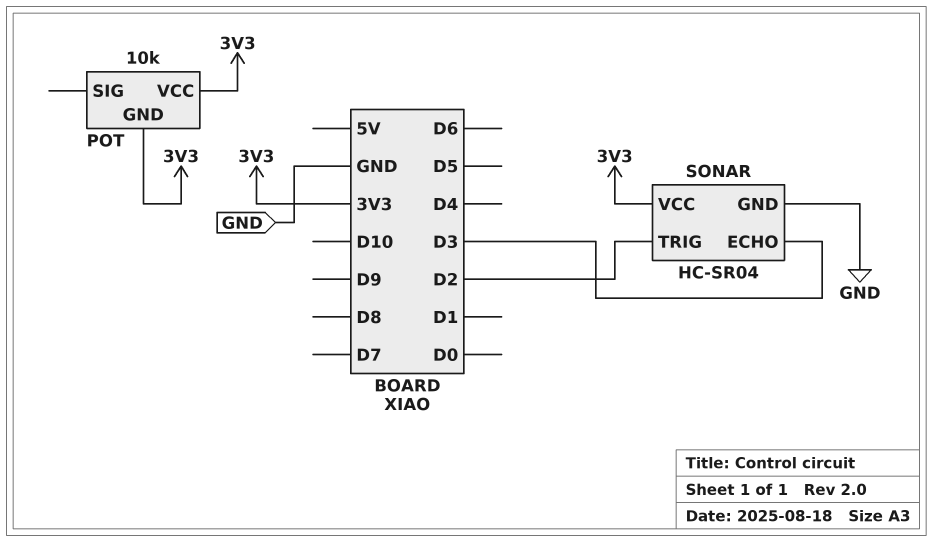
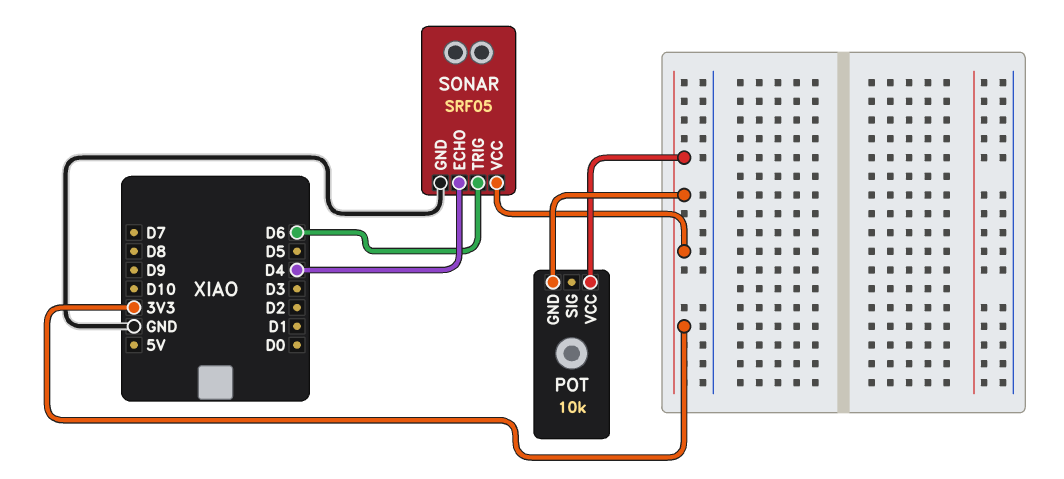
SONAR: HC-SR04 -> SRF05
SONAR pin ECHO: D3 -> D4
SONAR pin TRIG: D2 -> D6

